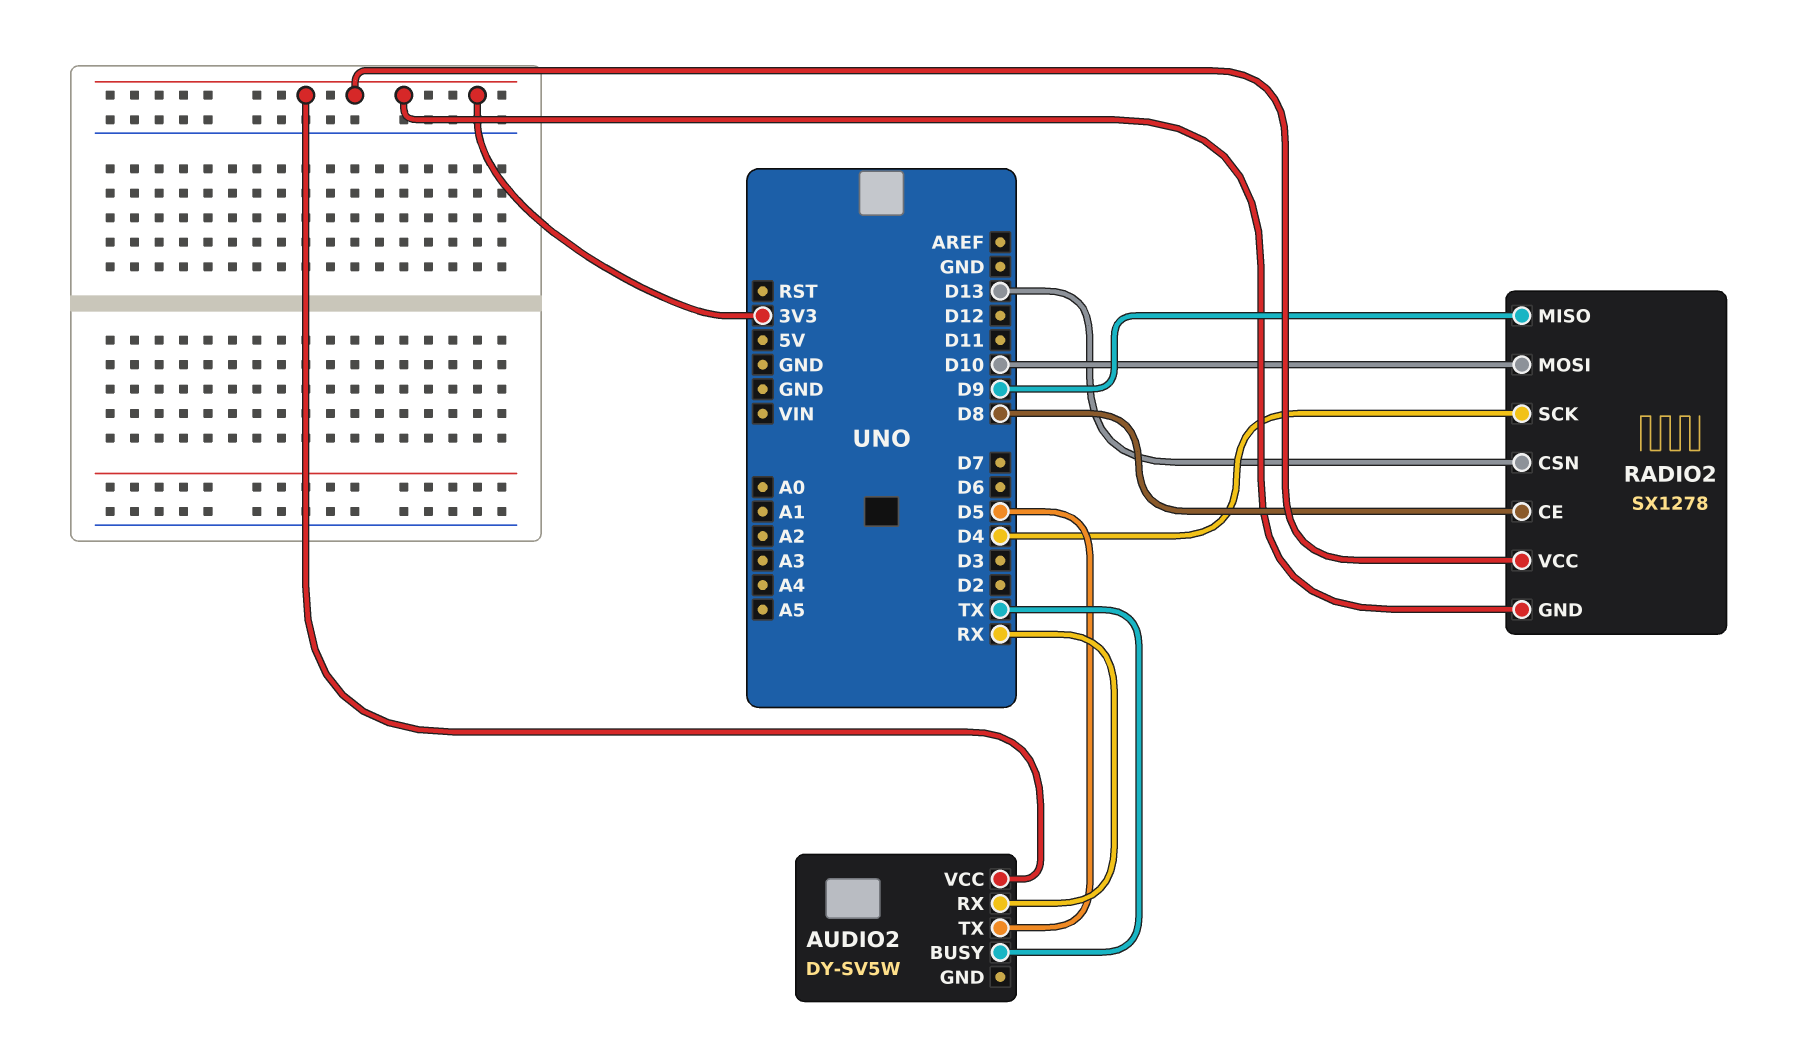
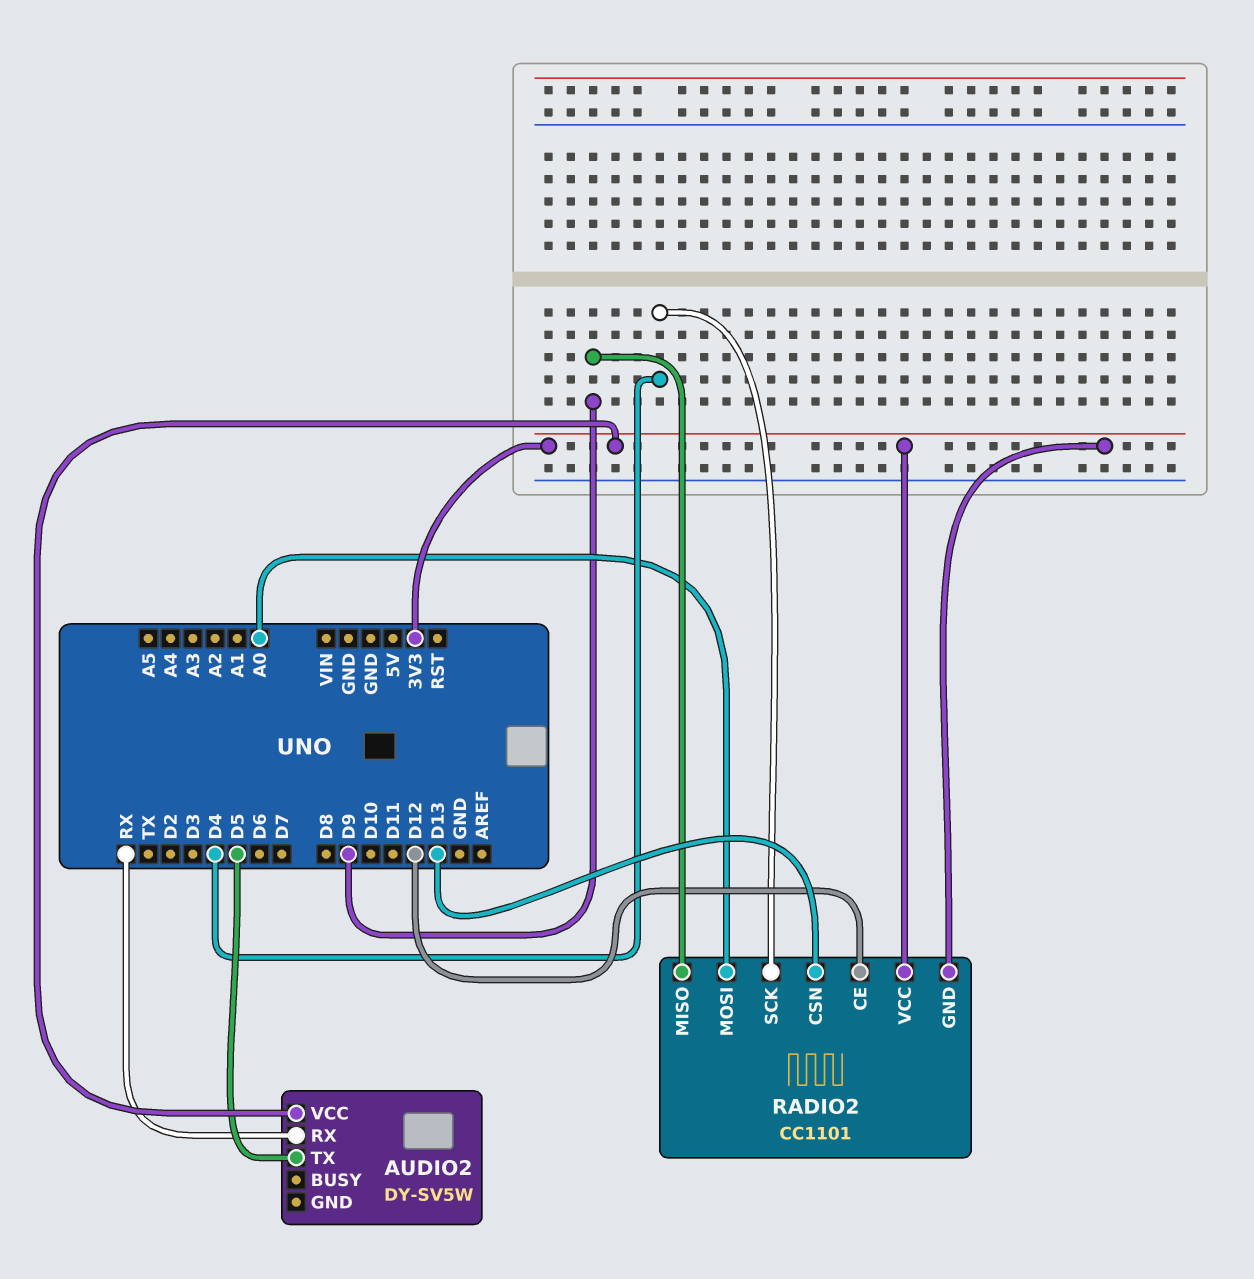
AUDIO2 pin BUSY: TX -> none
RADIO2: SX1278 -> CC1101
RADIO2 pin CE: D8 -> D12
RADIO2 pin MOSI: D10 -> A0

